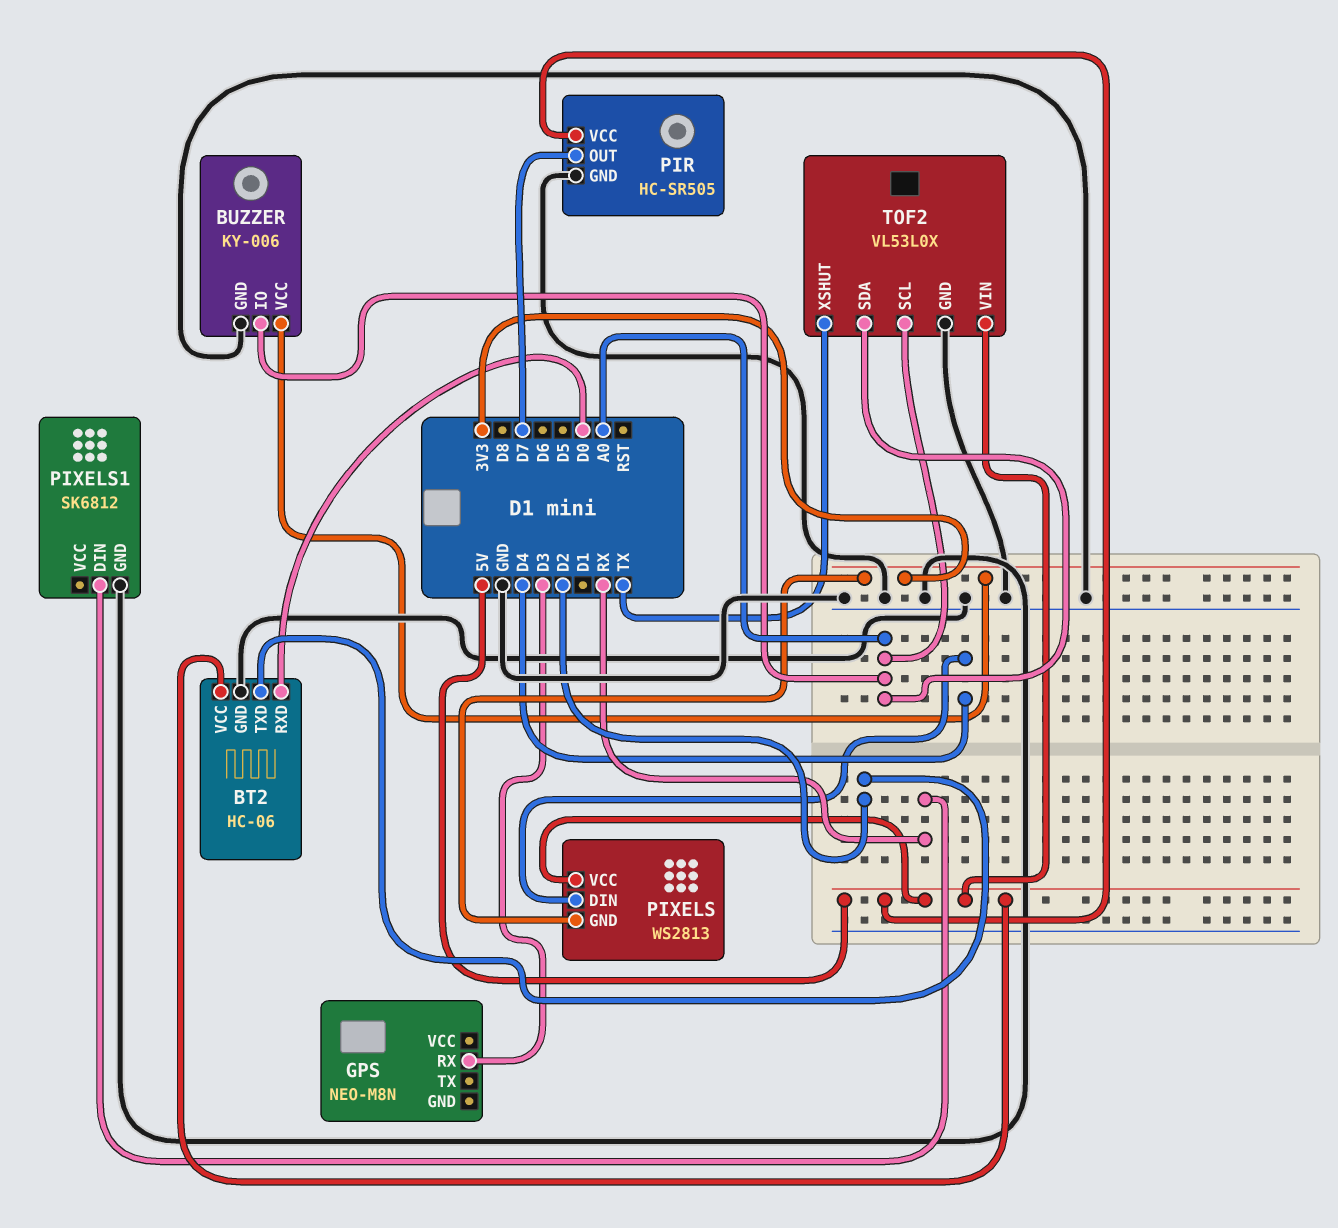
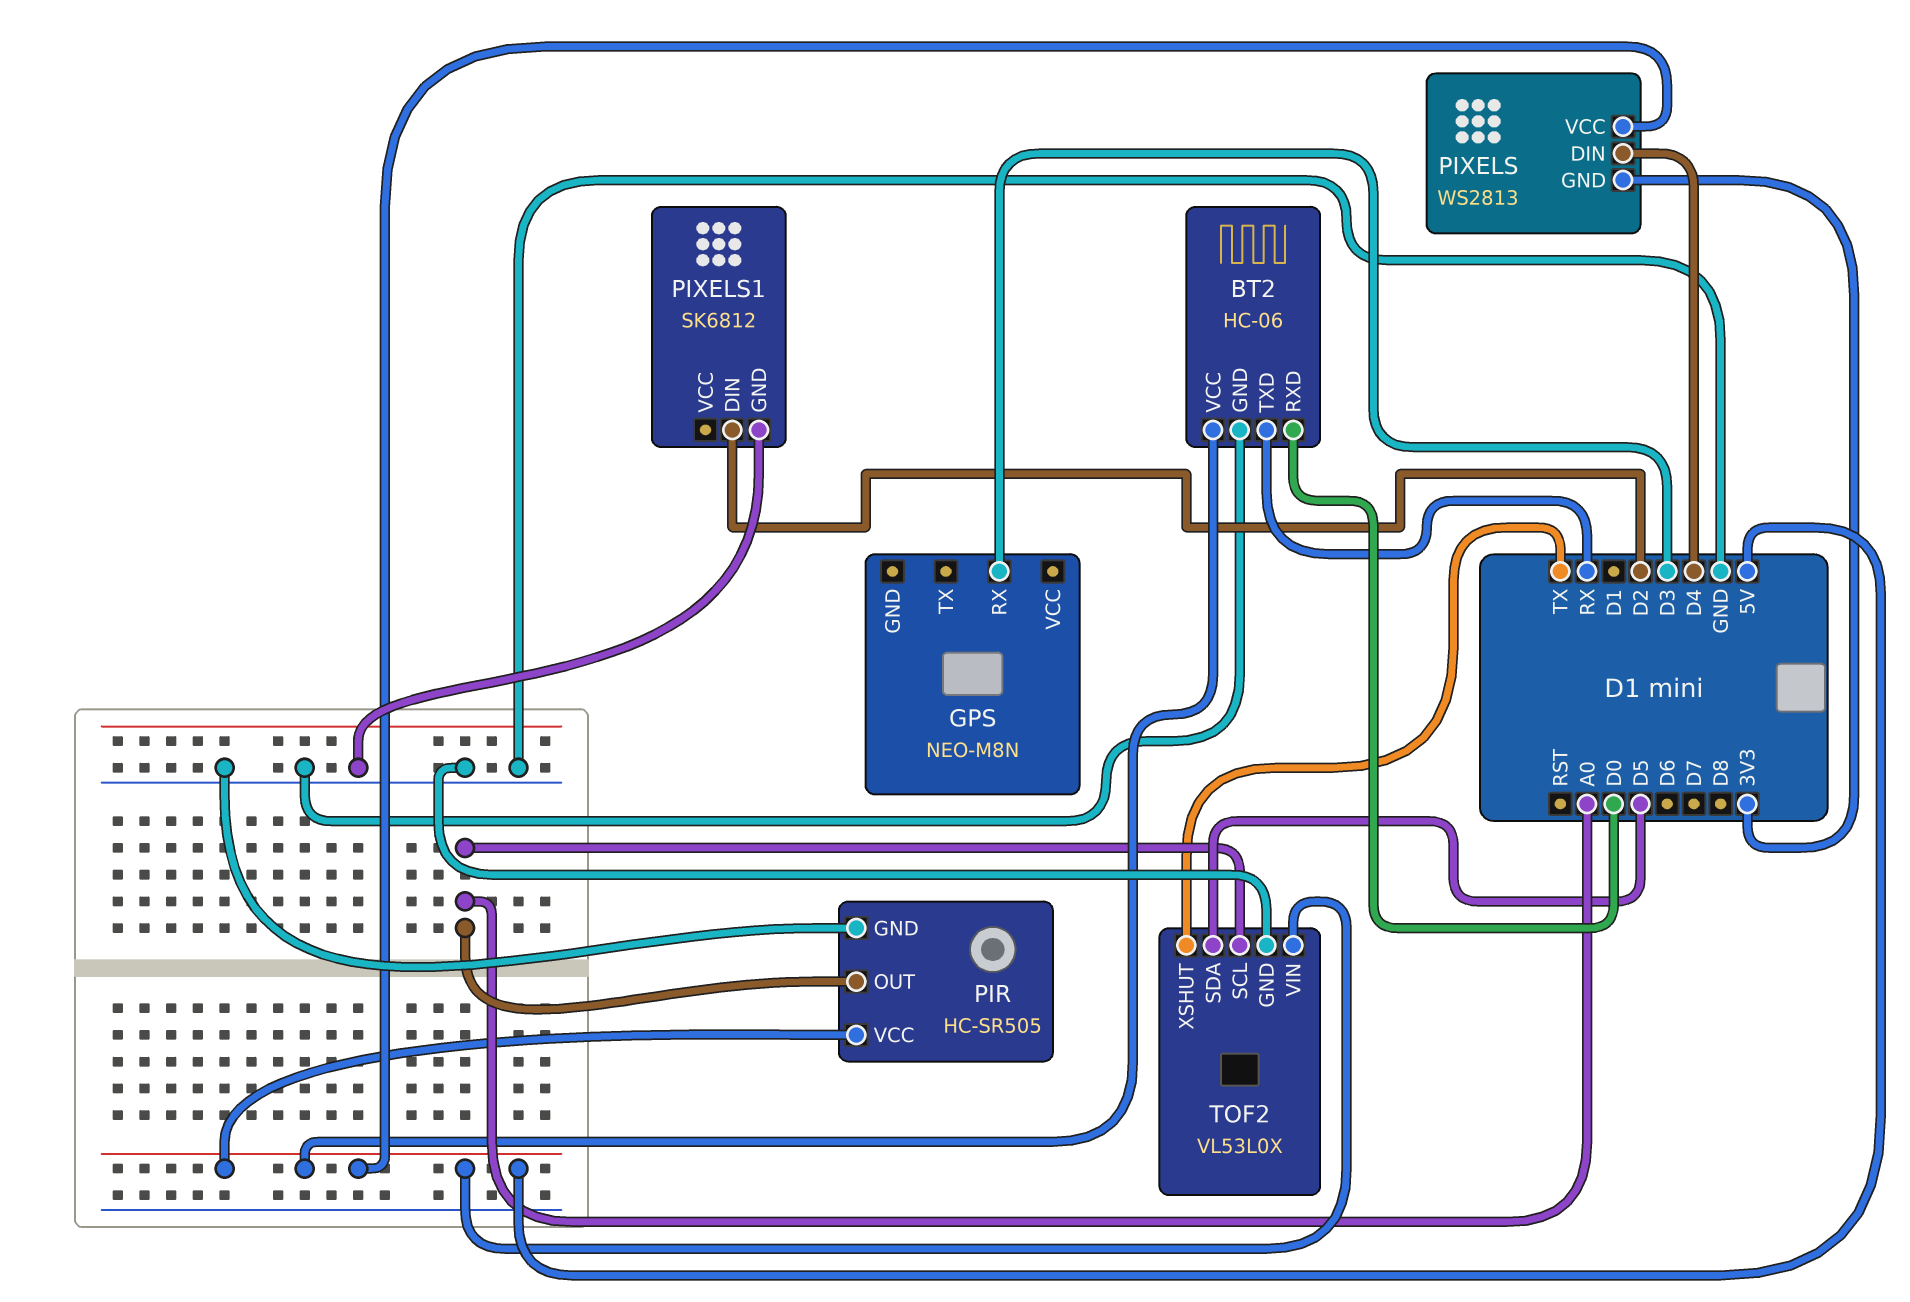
BT2 pin TXD: D2 -> RX
BUZZER: KY-006 -> none
BUZZER pin GND: GND -> none
BUZZER pin IO: A0 -> none
BUZZER pin VCC: 3V3 -> none
PIR pin OUT: D7 -> A0
PIXELS1 pin DIN: RX -> D2
TOF2 pin SDA: A0 -> D5

